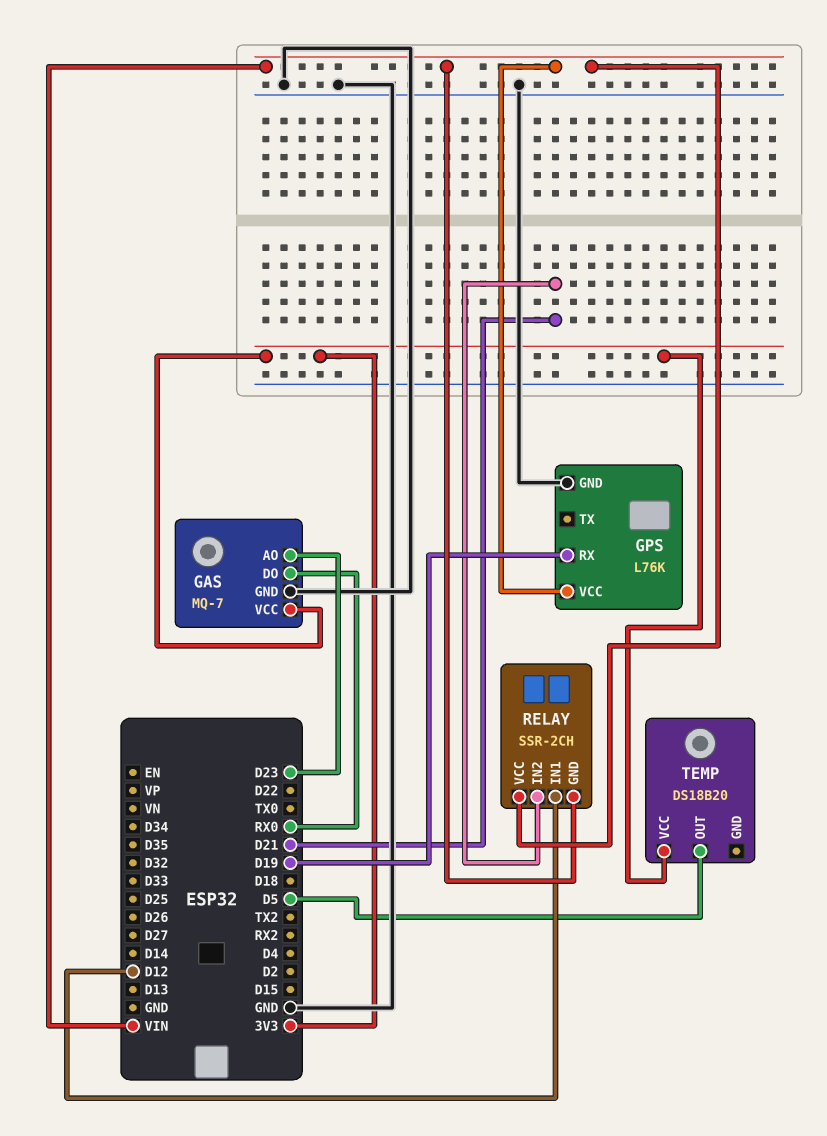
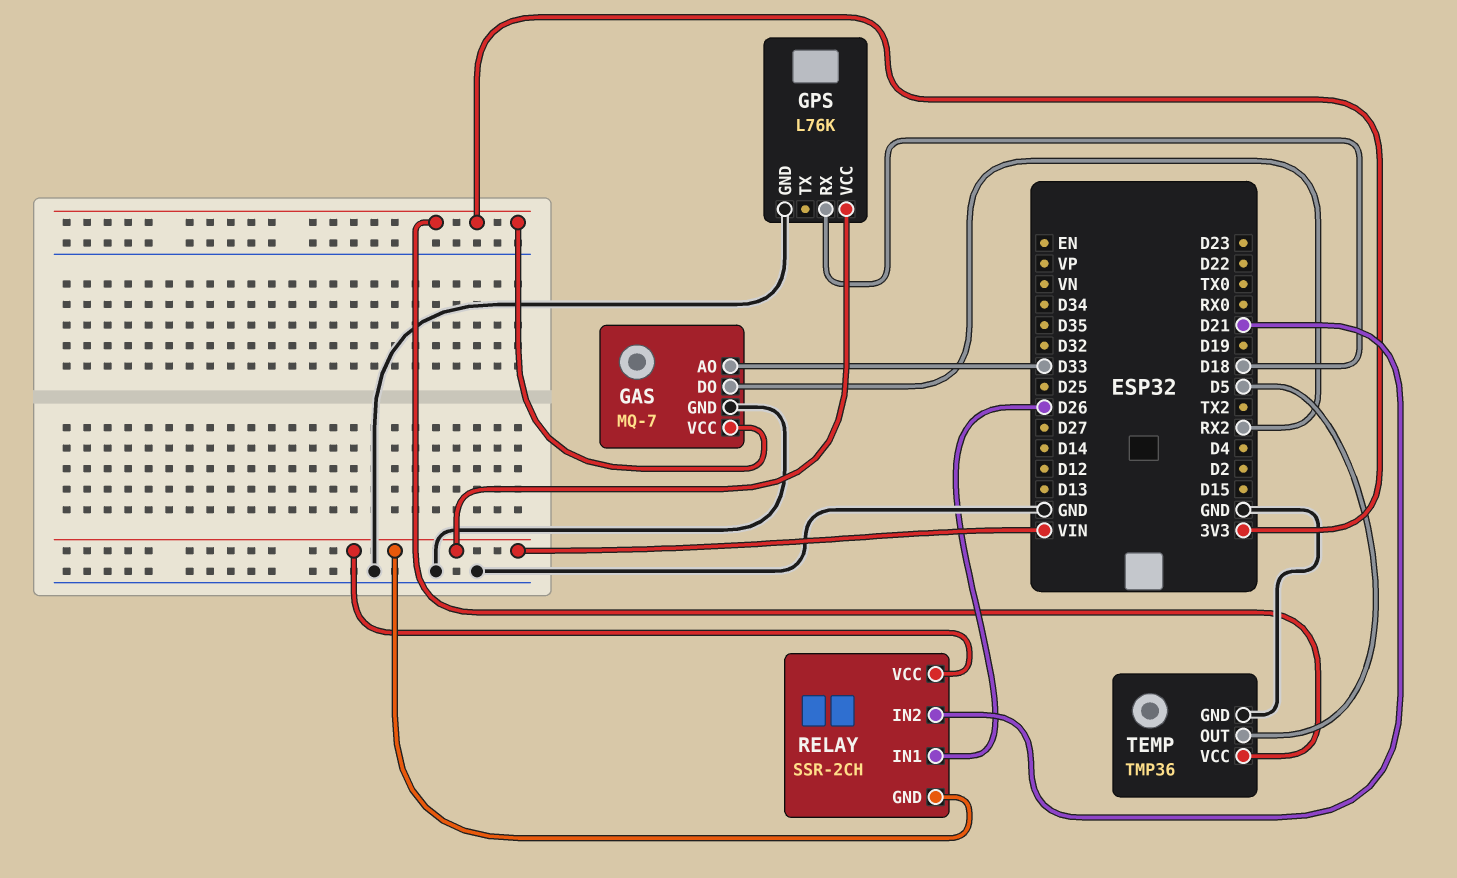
GAS pin AO: D23 -> D33
GAS pin DO: RX0 -> RX2
GPS pin RX: D19 -> D18
RELAY pin IN1: D12 -> D26
TEMP: DS18B20 -> TMP36
TEMP pin GND: none -> GND

